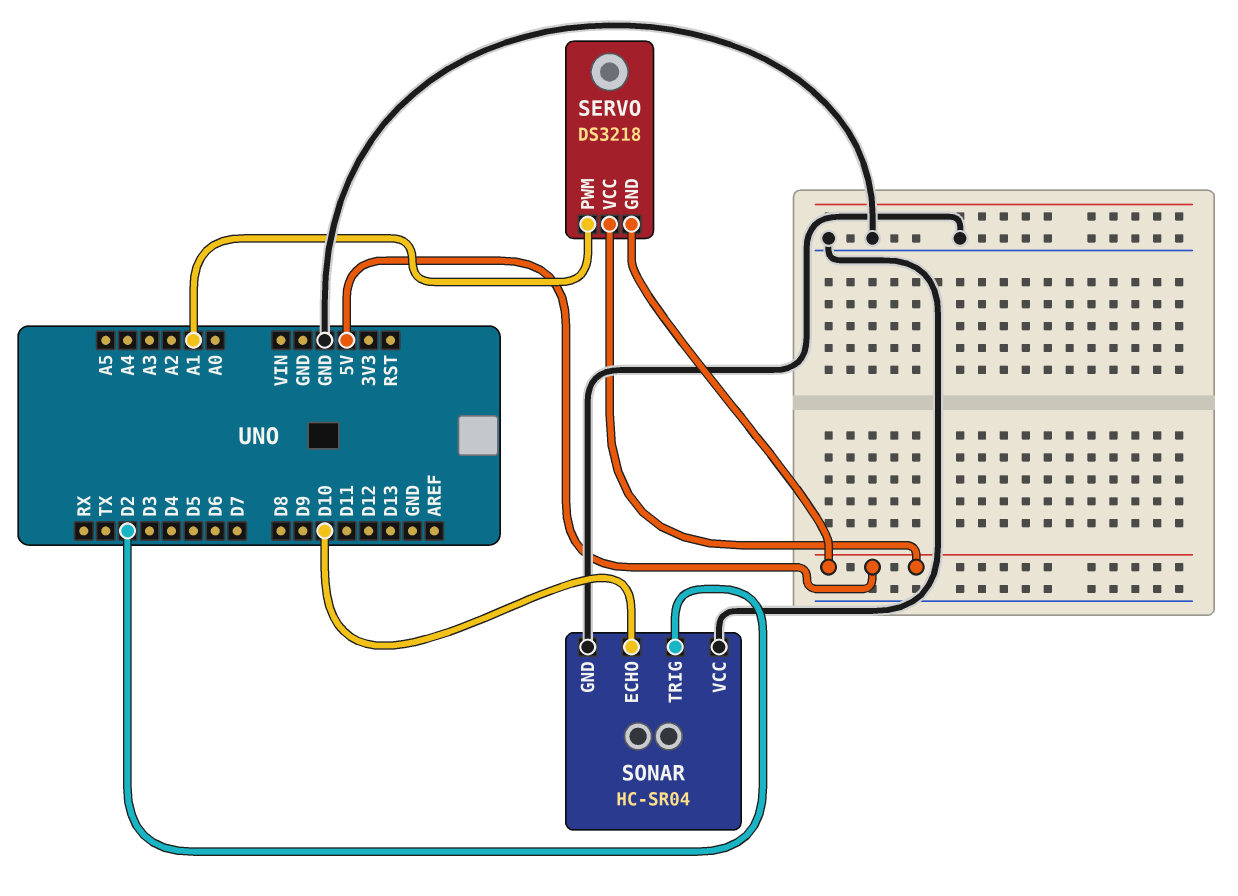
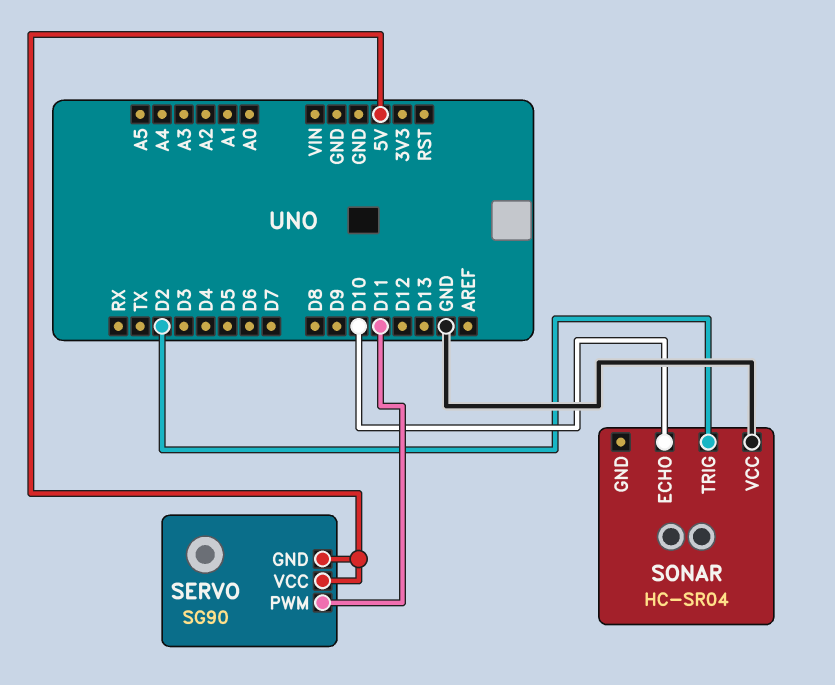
SERVO: DS3218 -> SG90
SERVO pin PWM: A1 -> D11
SONAR pin GND: GND -> none

